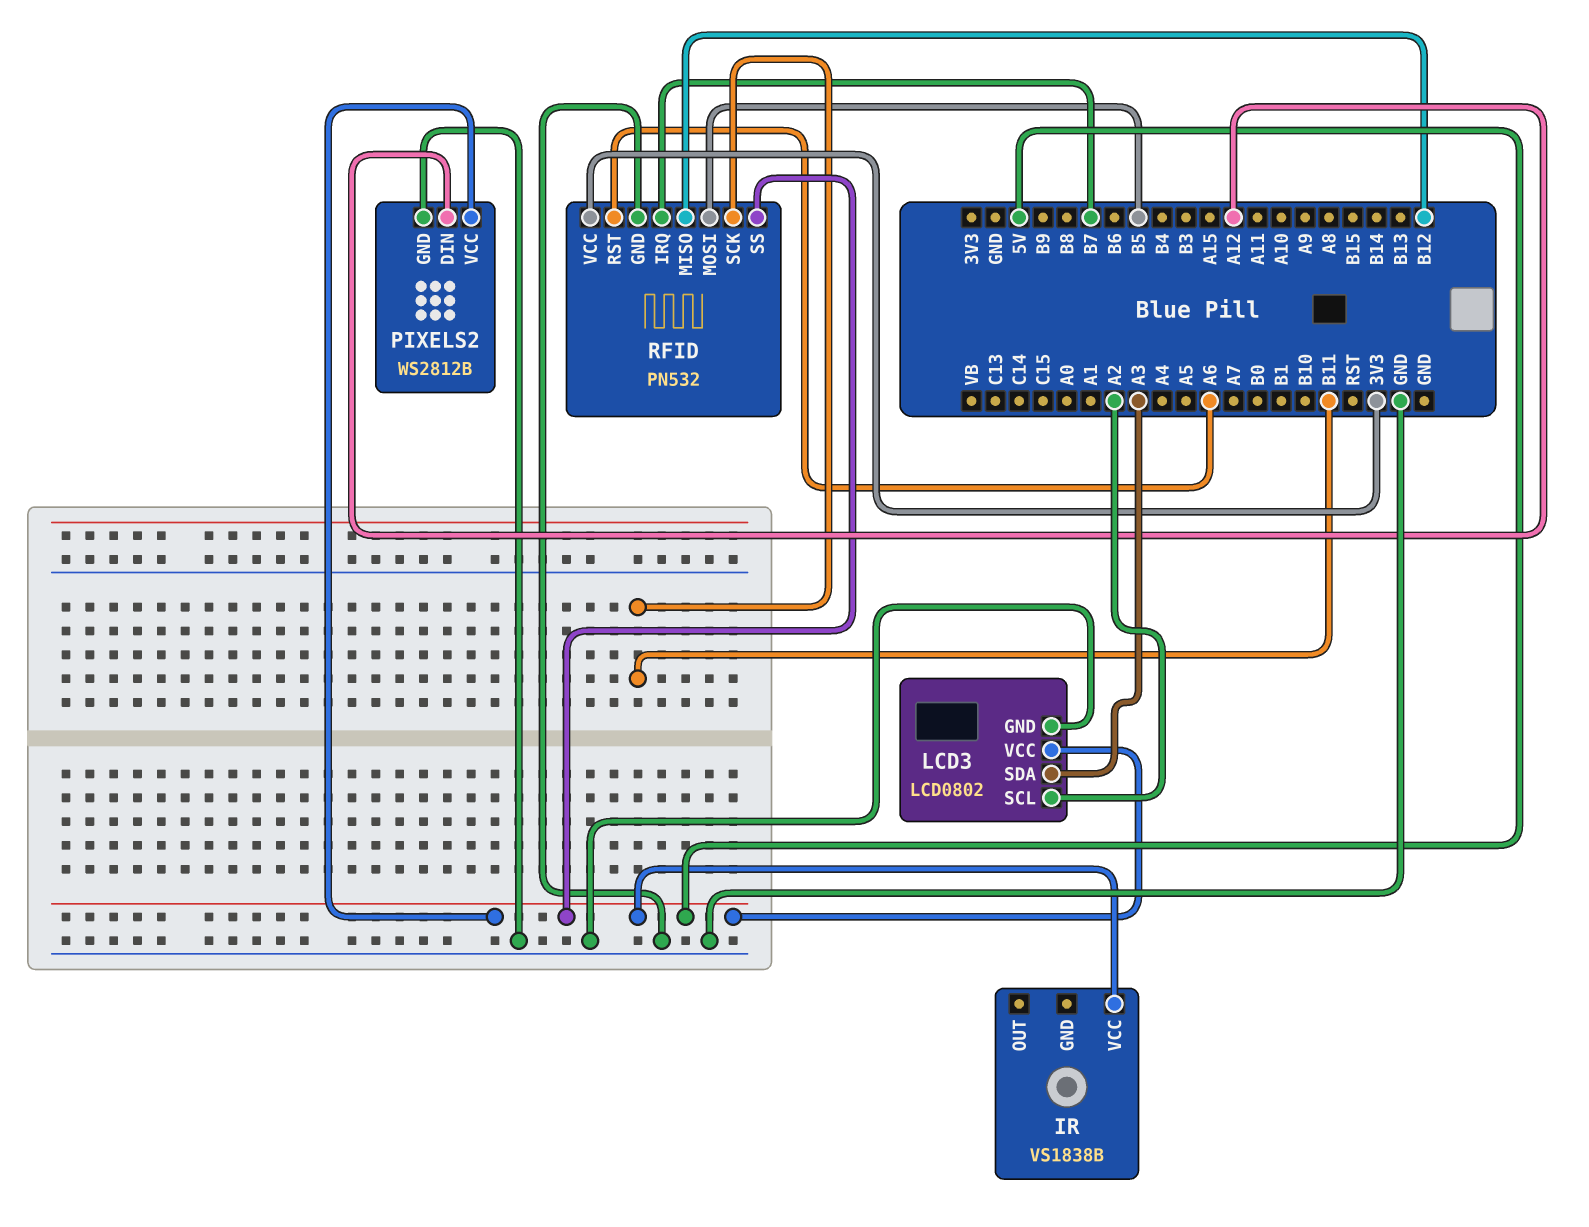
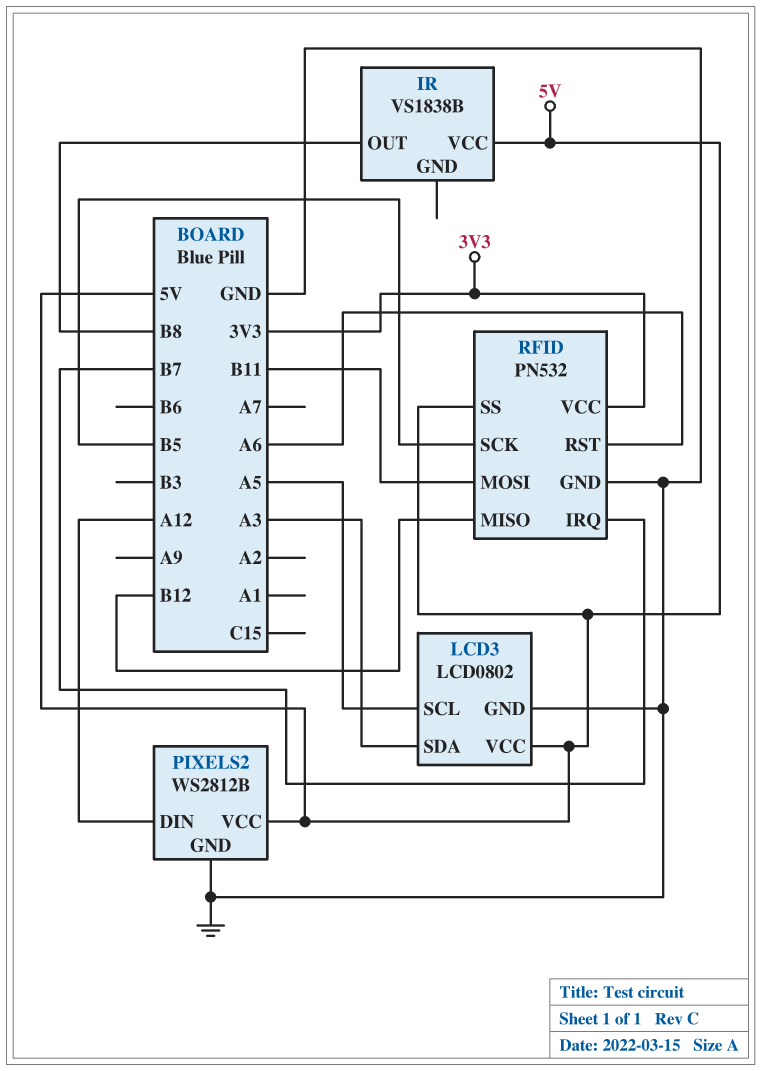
IR pin OUT: none -> B8
LCD3 pin SCL: A2 -> A5
RFID pin MOSI: B5 -> B11
RFID pin SCK: B11 -> B5

